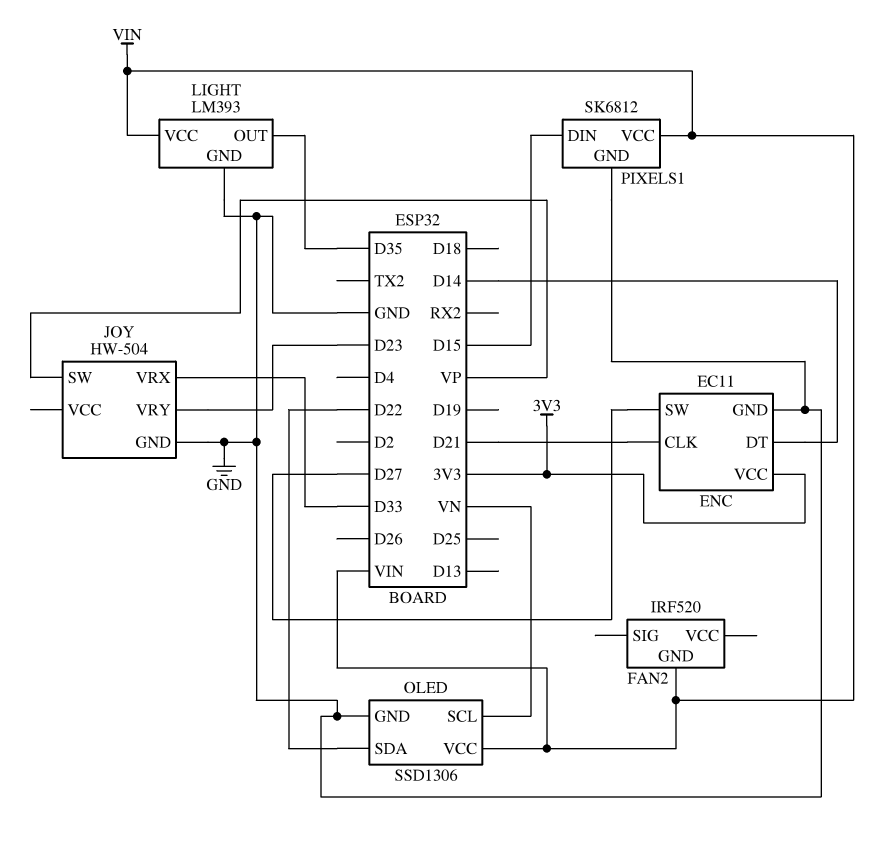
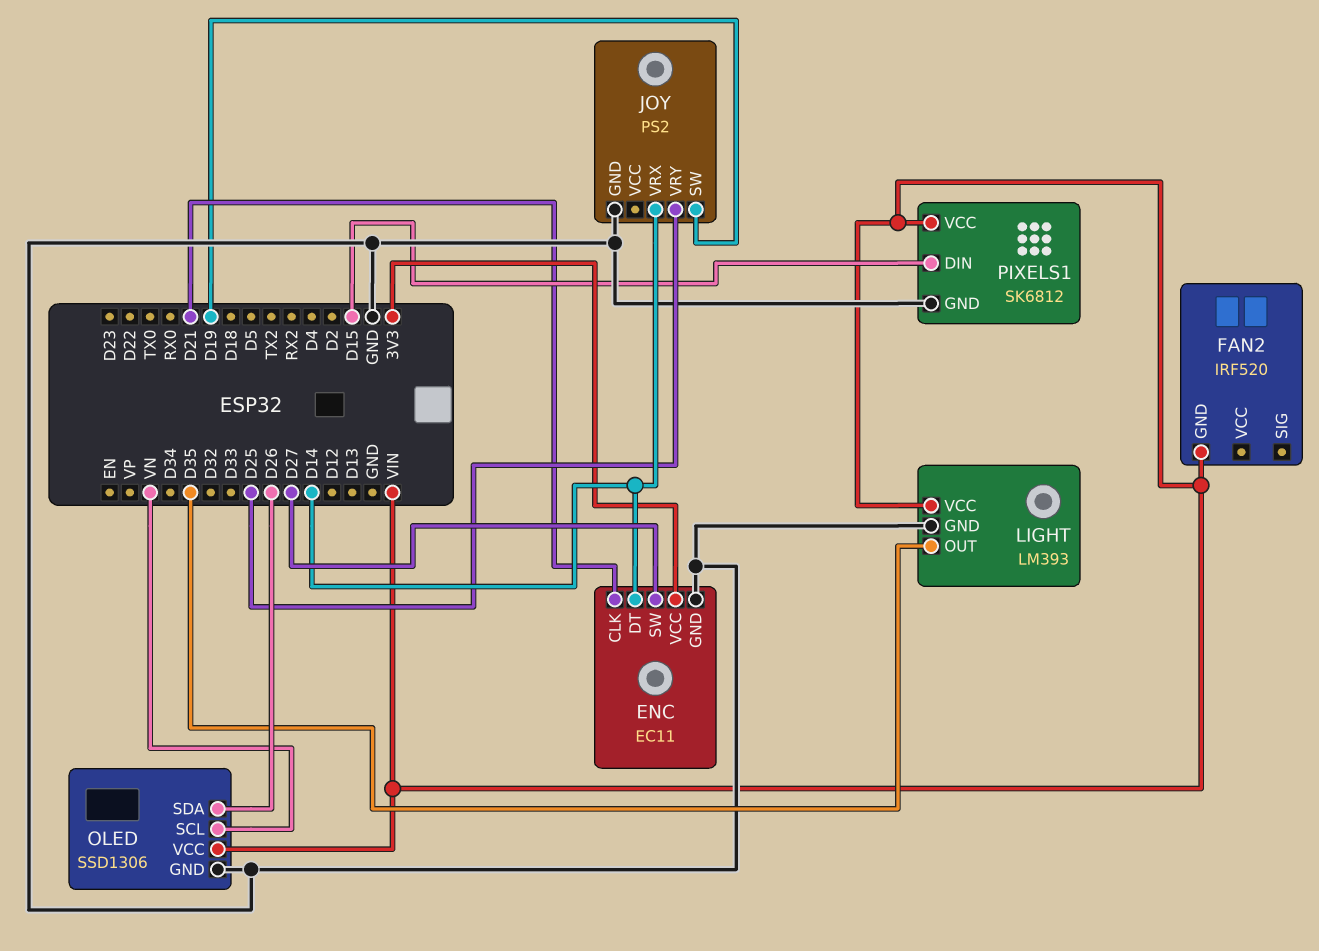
JOY: HW-504 -> PS2
JOY pin SW: VP -> D19
JOY pin VRX: D33 -> D14
JOY pin VRY: D23 -> D25
OLED pin SDA: D22 -> D26

